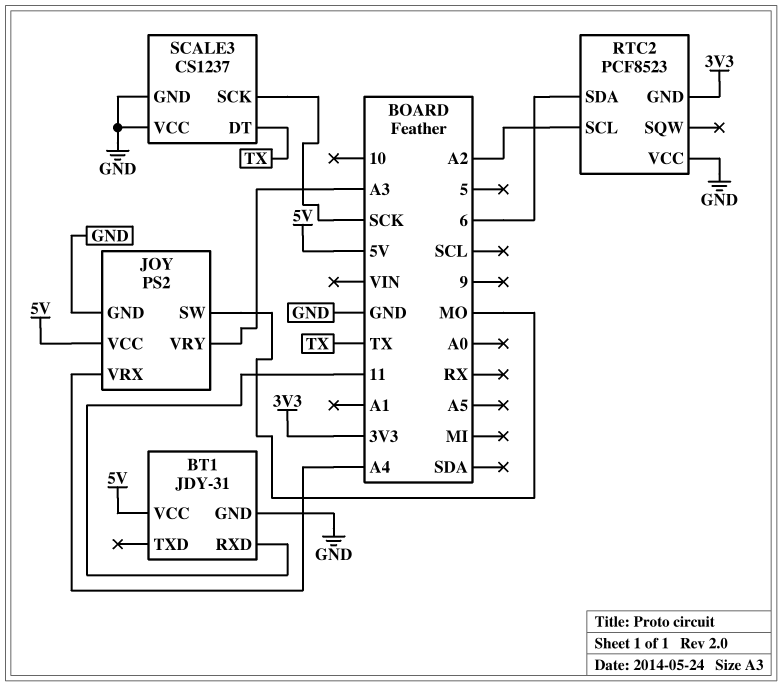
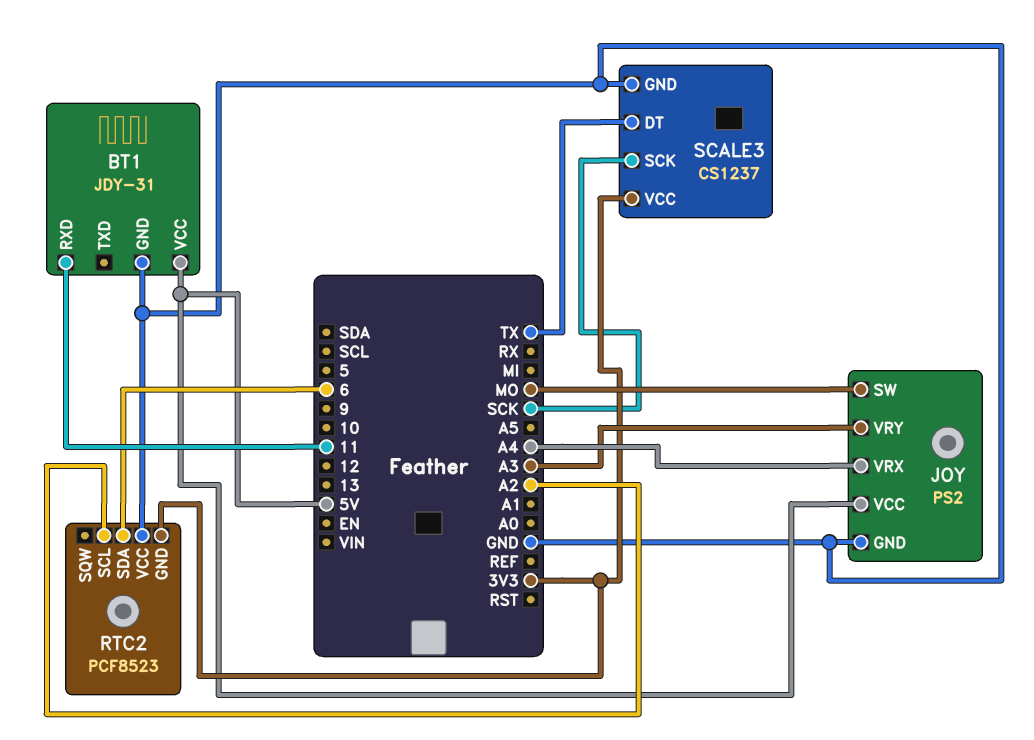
SCALE3 pin VCC: GND -> 3V3

